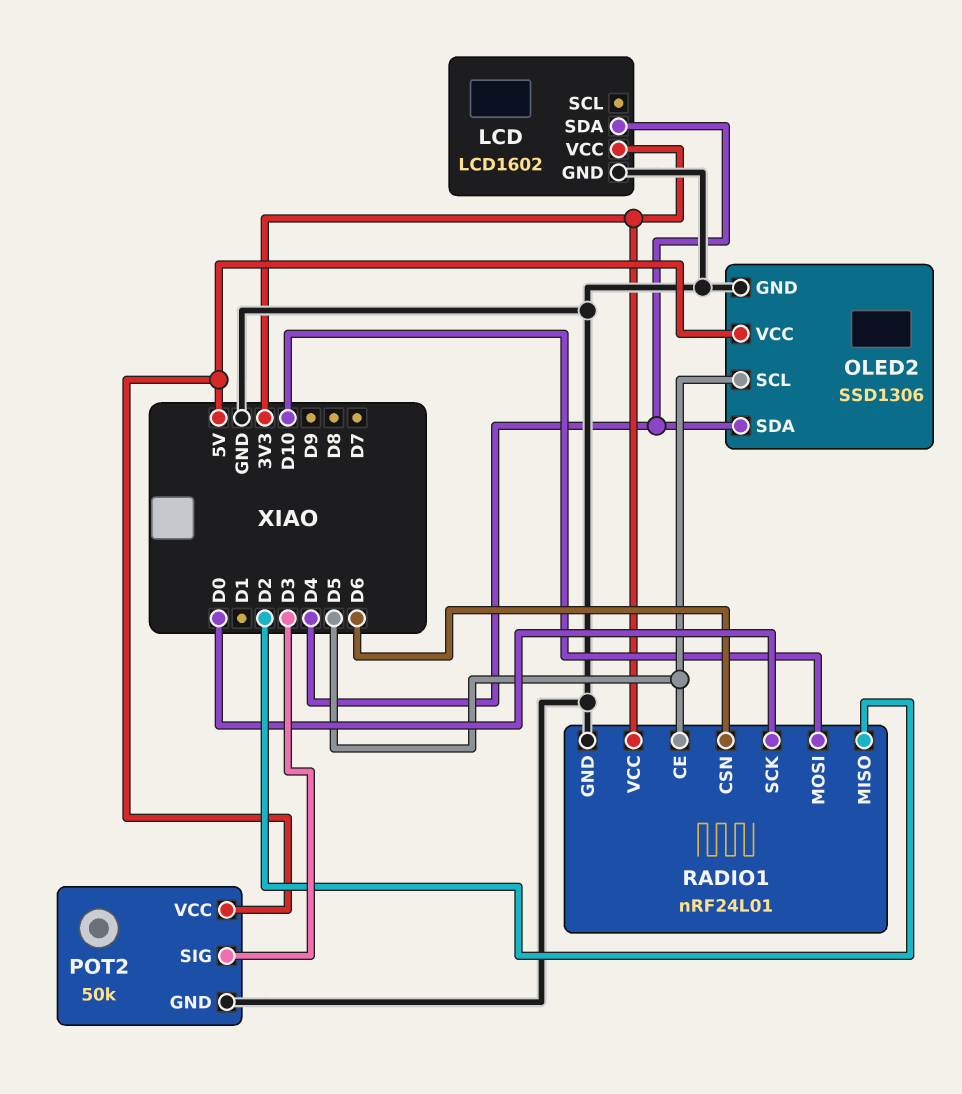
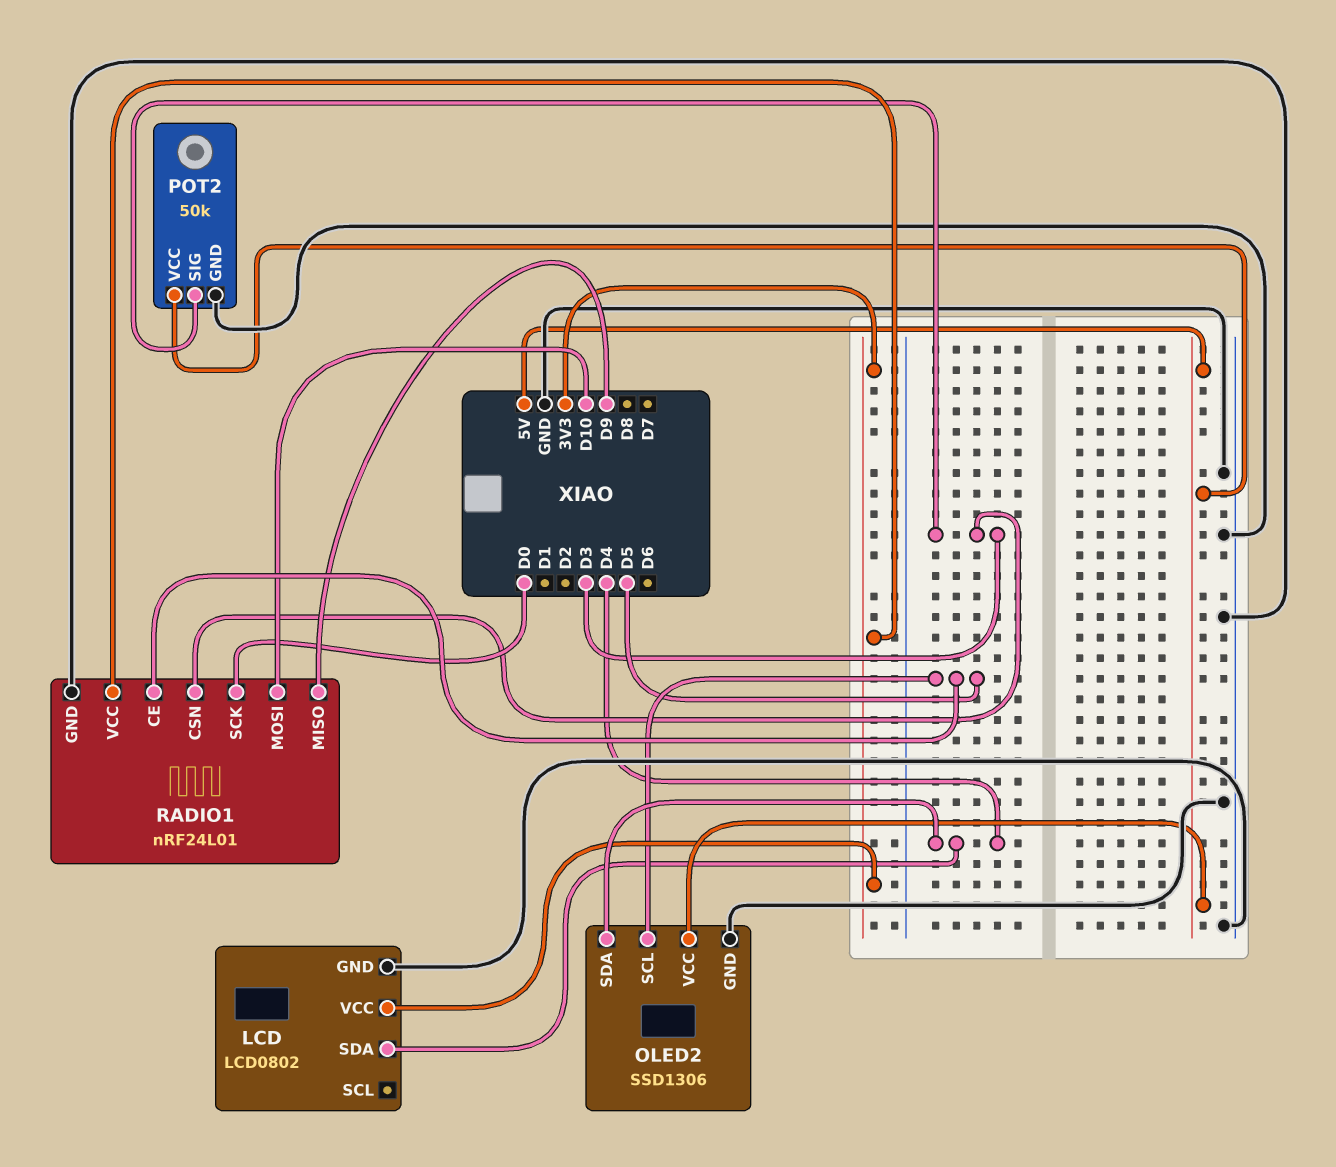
LCD: LCD1602 -> LCD0802
RADIO1 pin CSN: D6 -> D3
RADIO1 pin MISO: D2 -> D9

